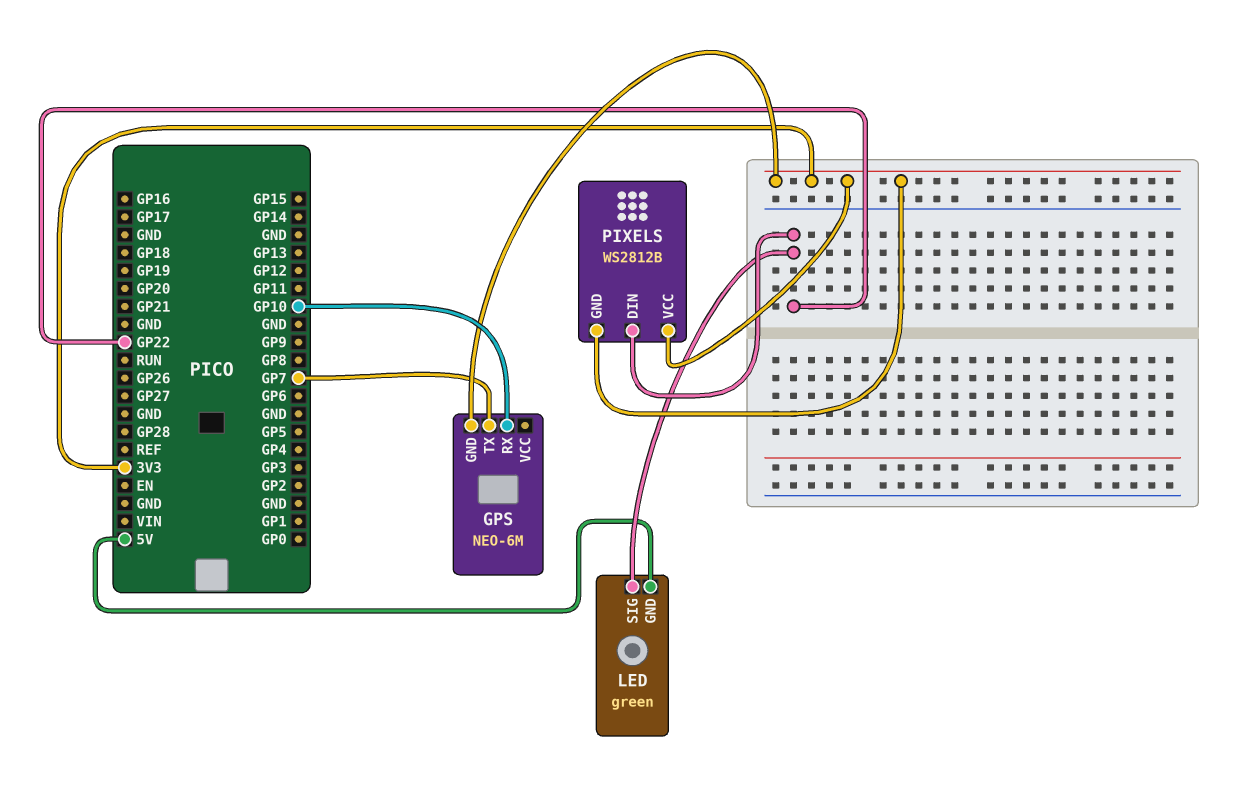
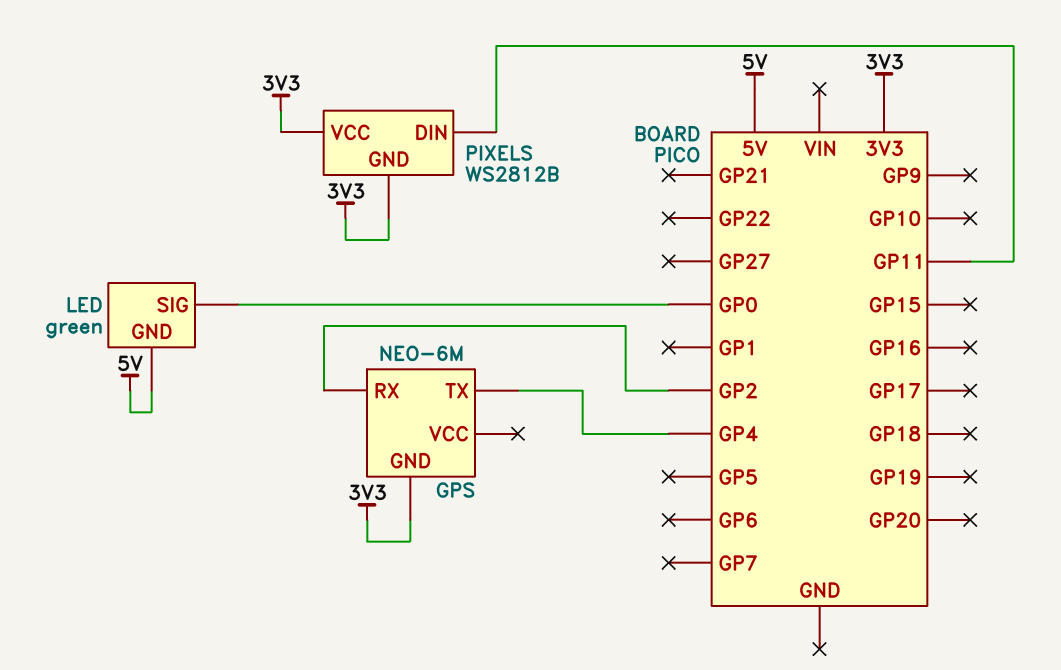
GPS pin RX: GP10 -> GP2
GPS pin TX: GP7 -> GP4
LED pin SIG: GP22 -> GP0
PIXELS pin DIN: GP22 -> GP11

